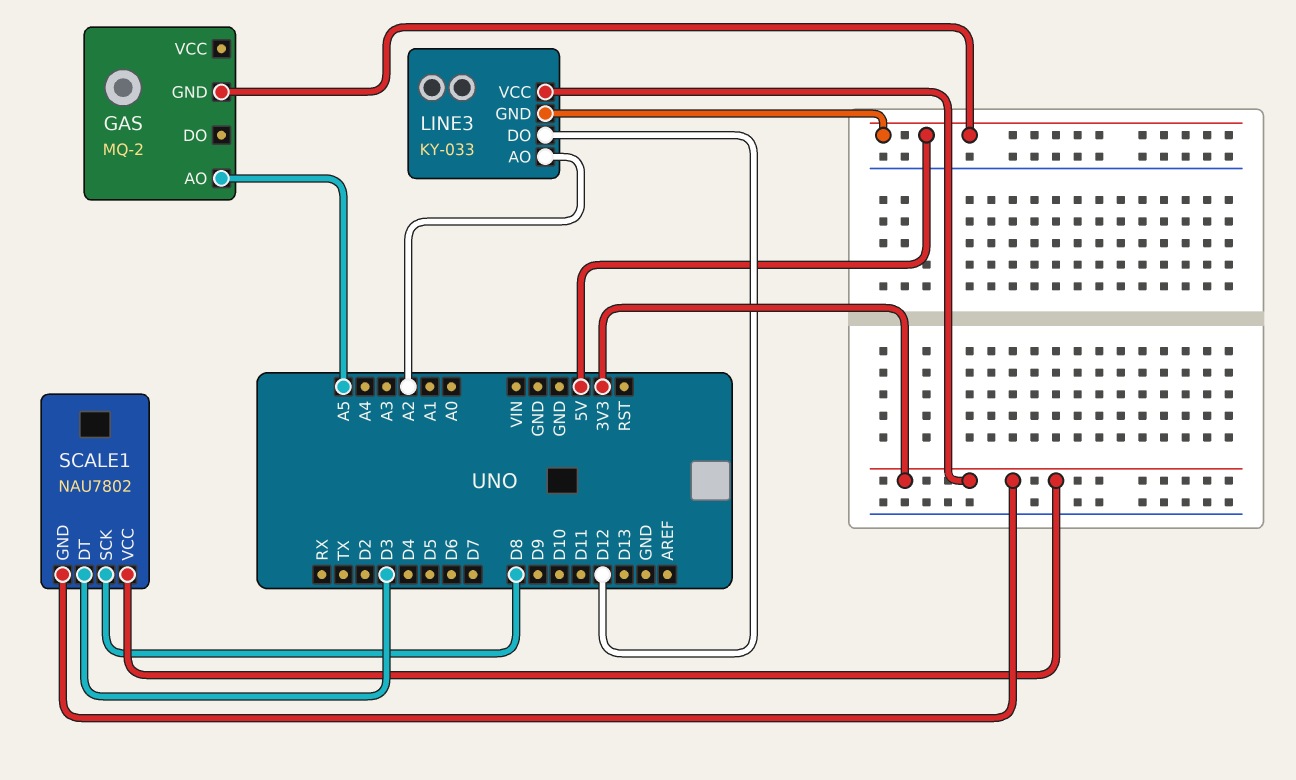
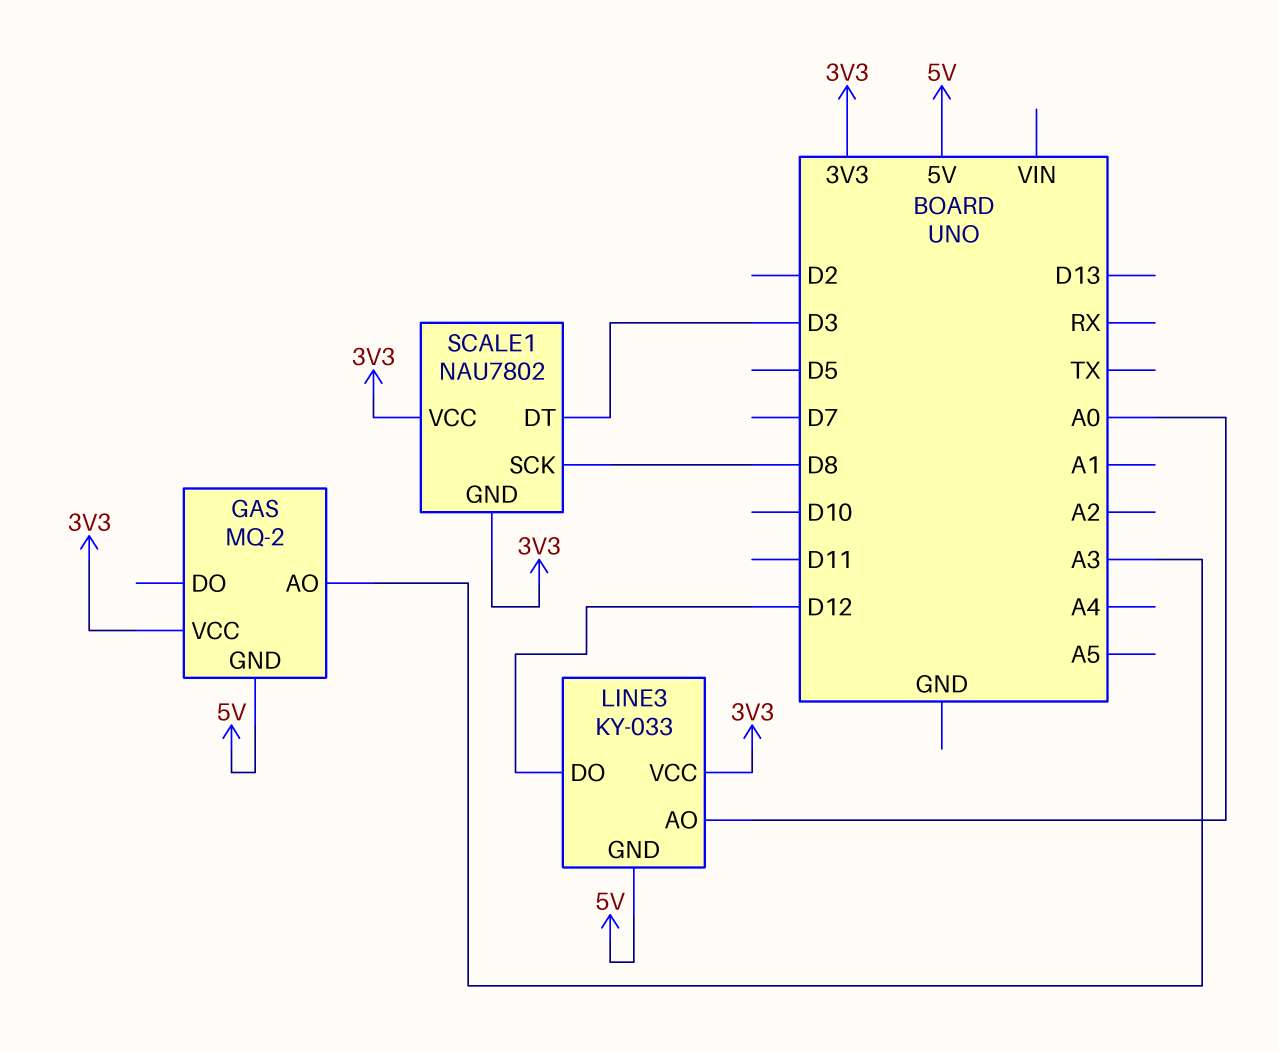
GAS pin AO: A5 -> A3
GAS pin VCC: none -> 3V3
LINE3 pin AO: A2 -> A0

